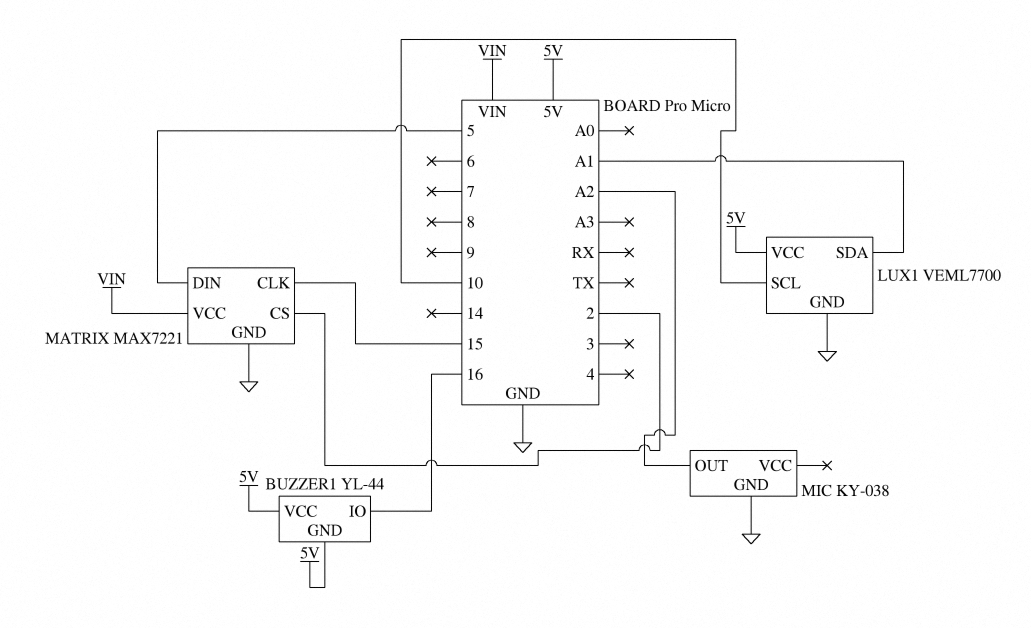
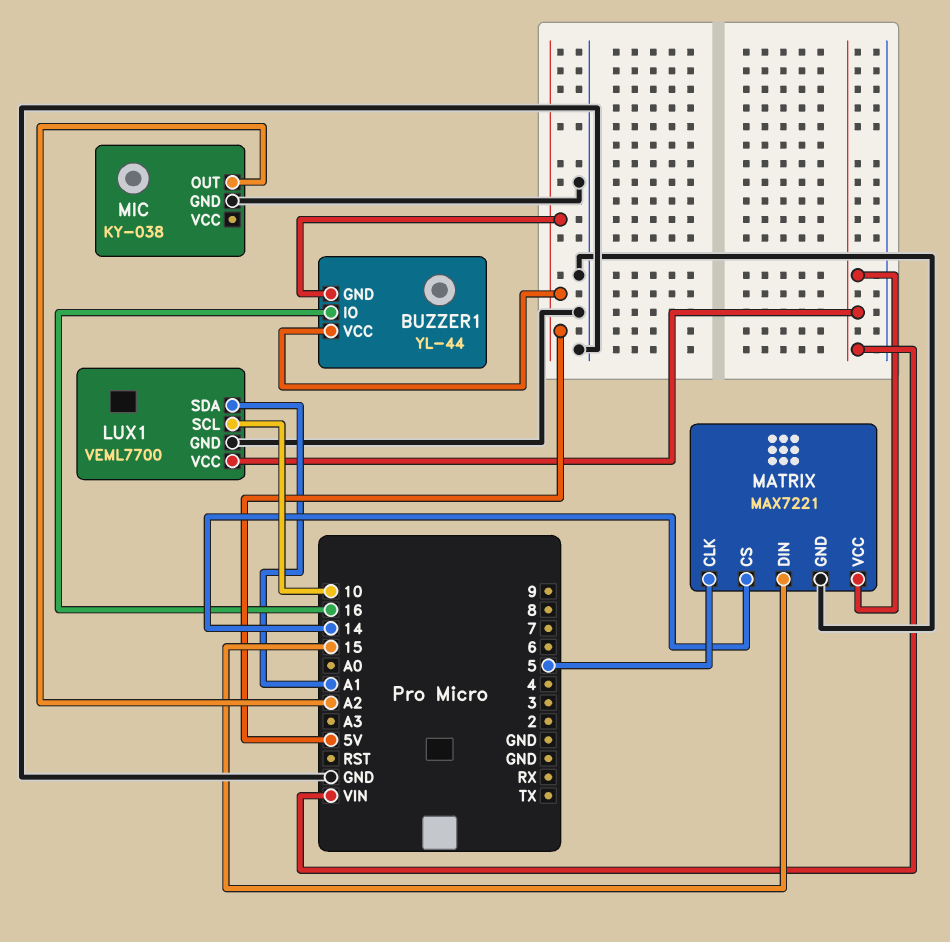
LUX1 pin VCC: 5V -> VIN
MATRIX pin CLK: 15 -> 5
MATRIX pin CS: 2 -> 14
MATRIX pin DIN: 5 -> 15

